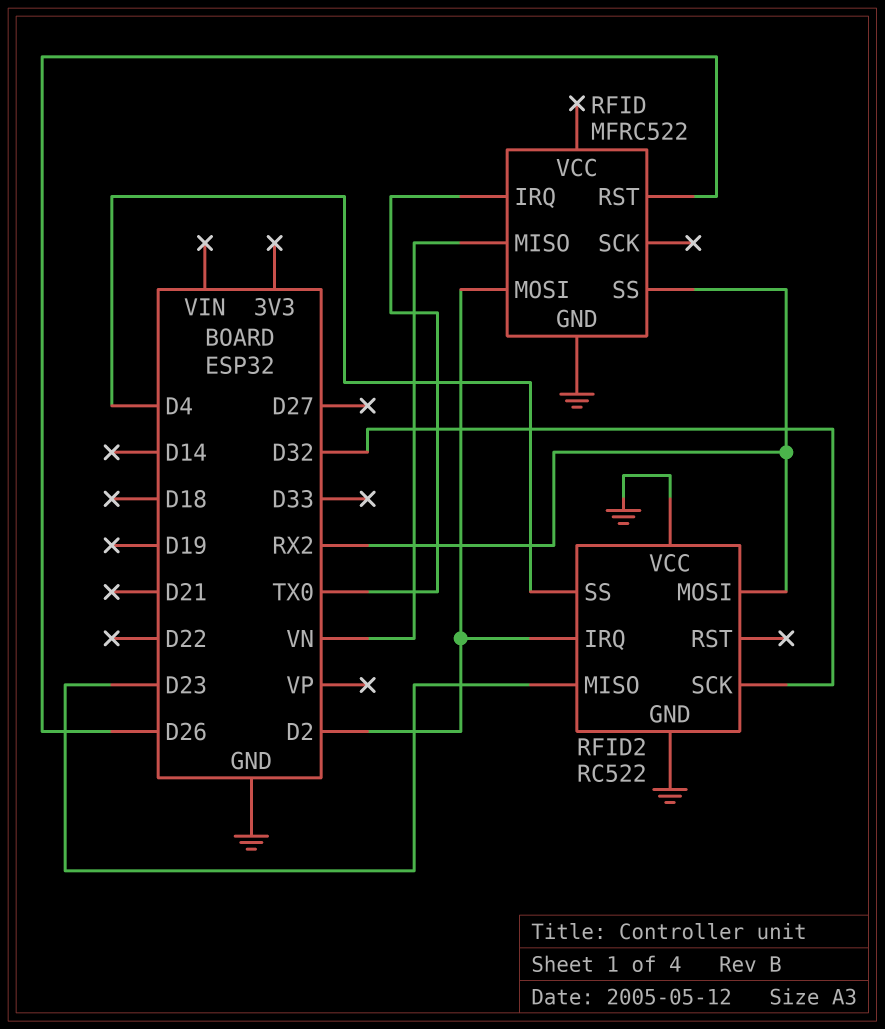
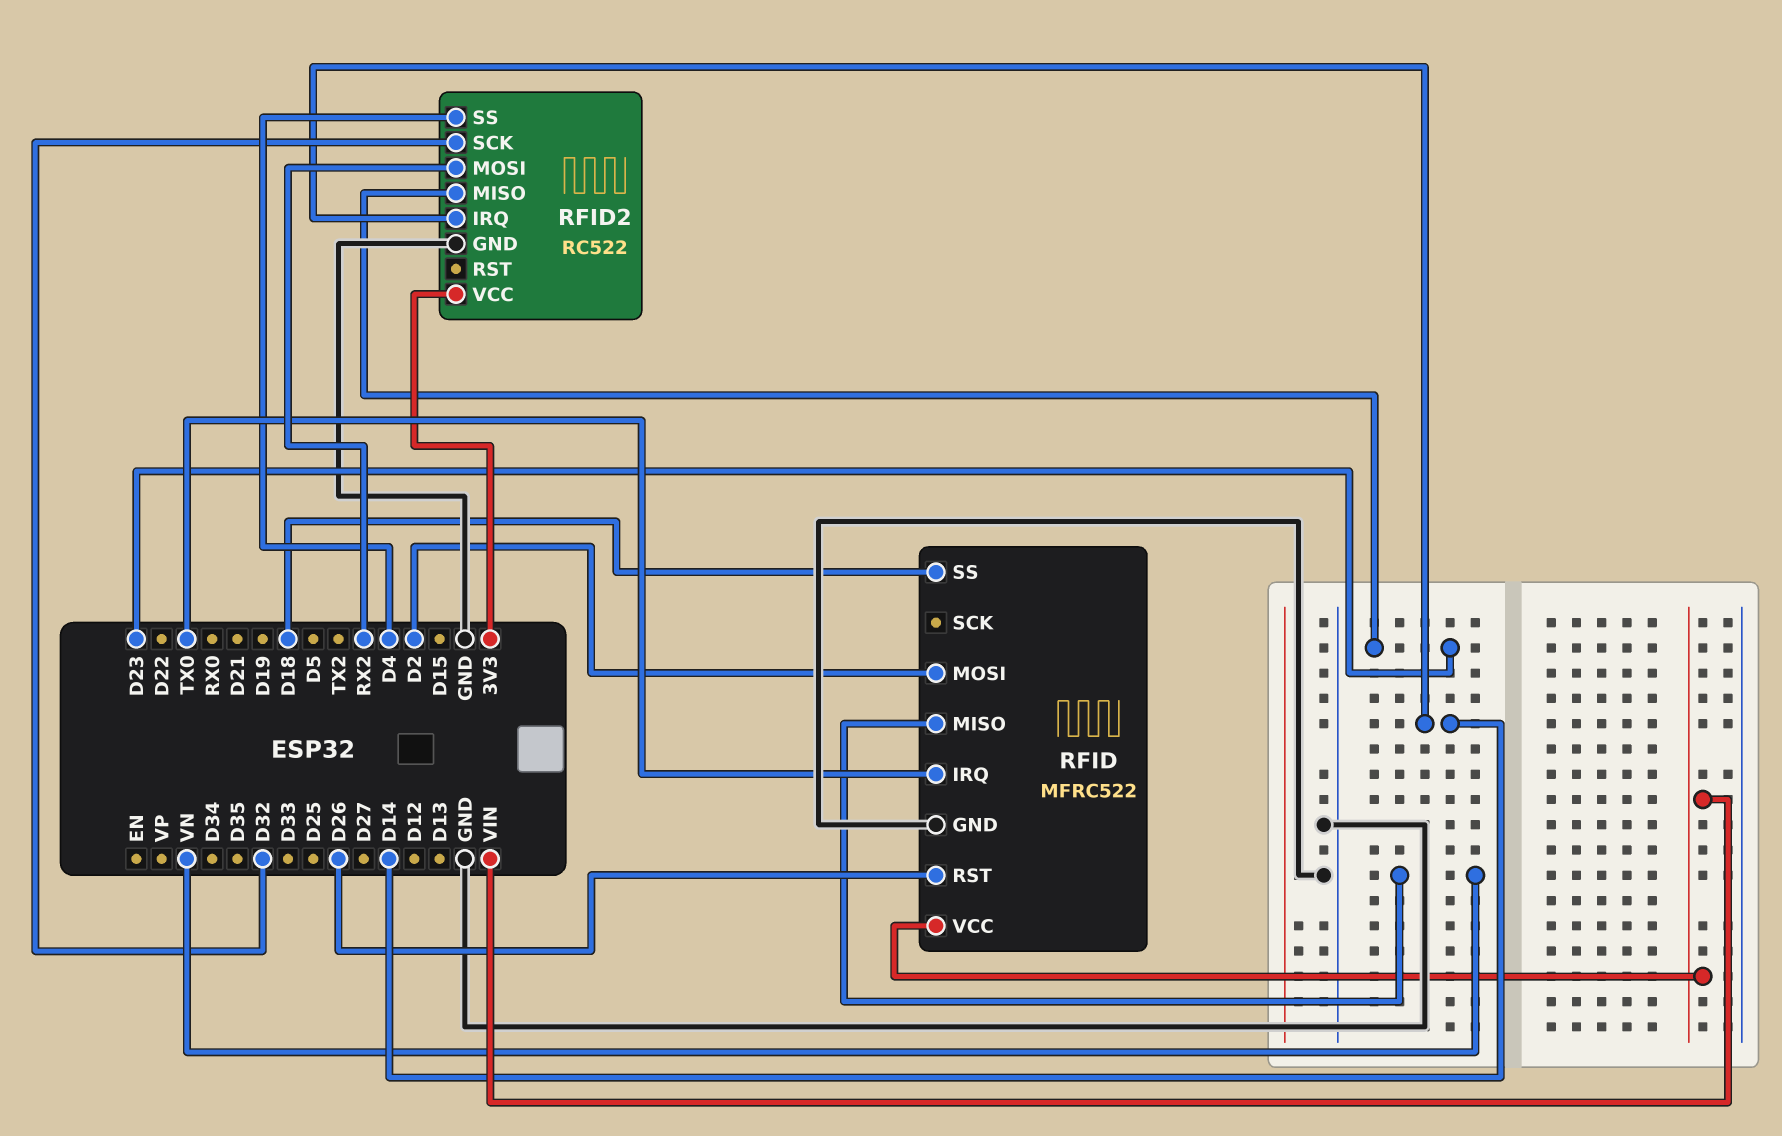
RFID pin SS: RX2 -> D18
RFID pin VCC: none -> VIN
RFID2 pin IRQ: D2 -> D14
RFID2 pin VCC: GND -> 3V3

